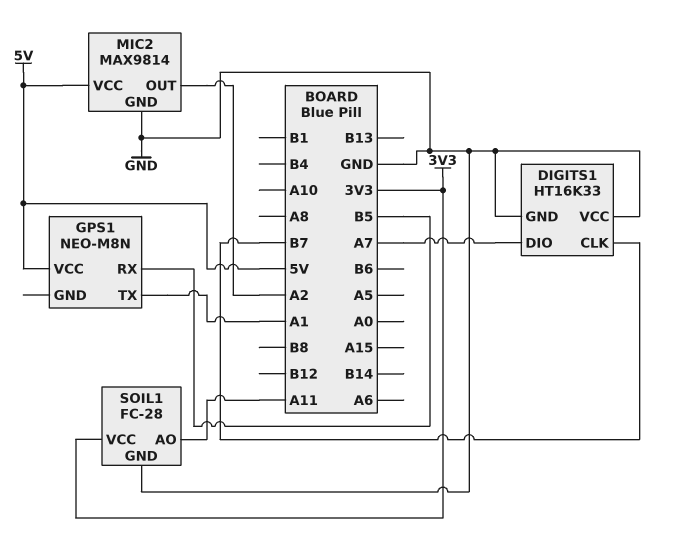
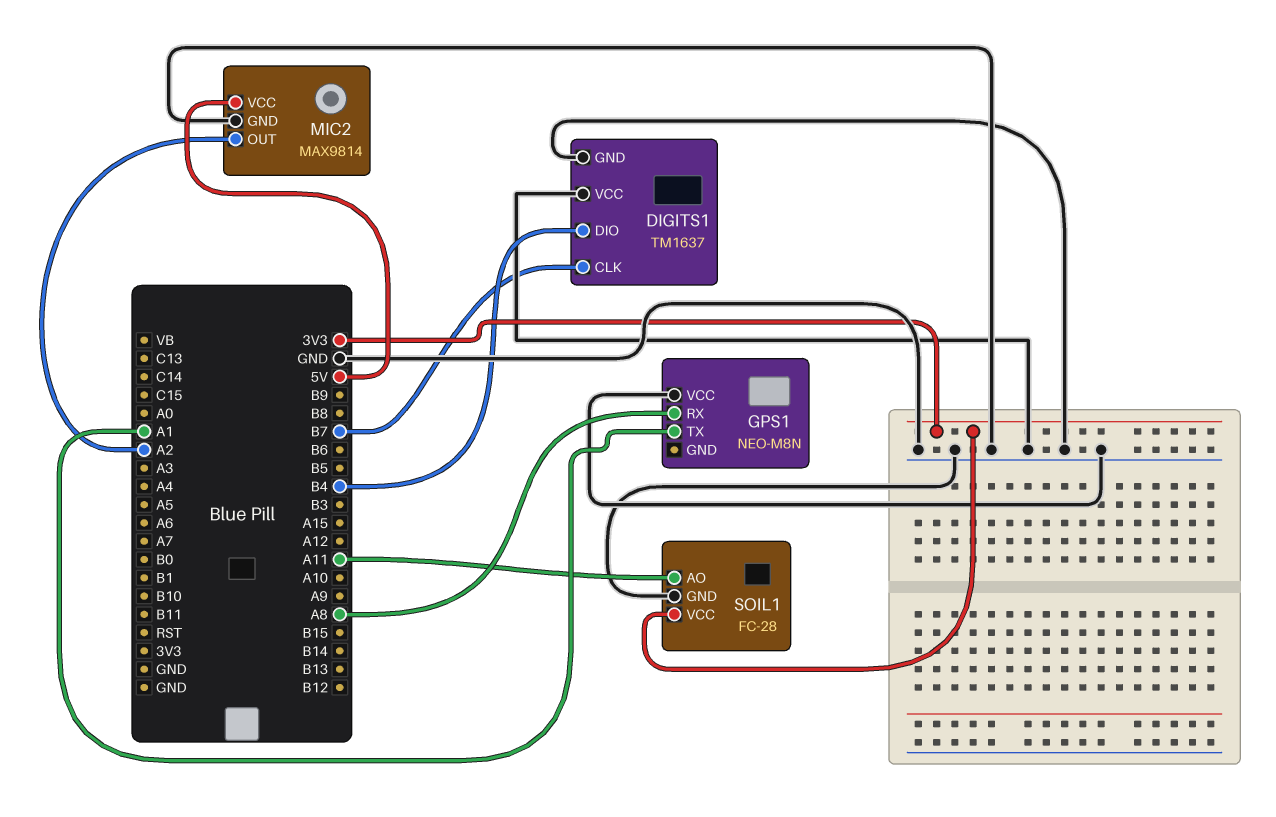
DIGITS1: HT16K33 -> TM1637
DIGITS1 pin DIO: A7 -> B4
GPS1 pin RX: B5 -> A8
GPS1 pin VCC: 5V -> GND

